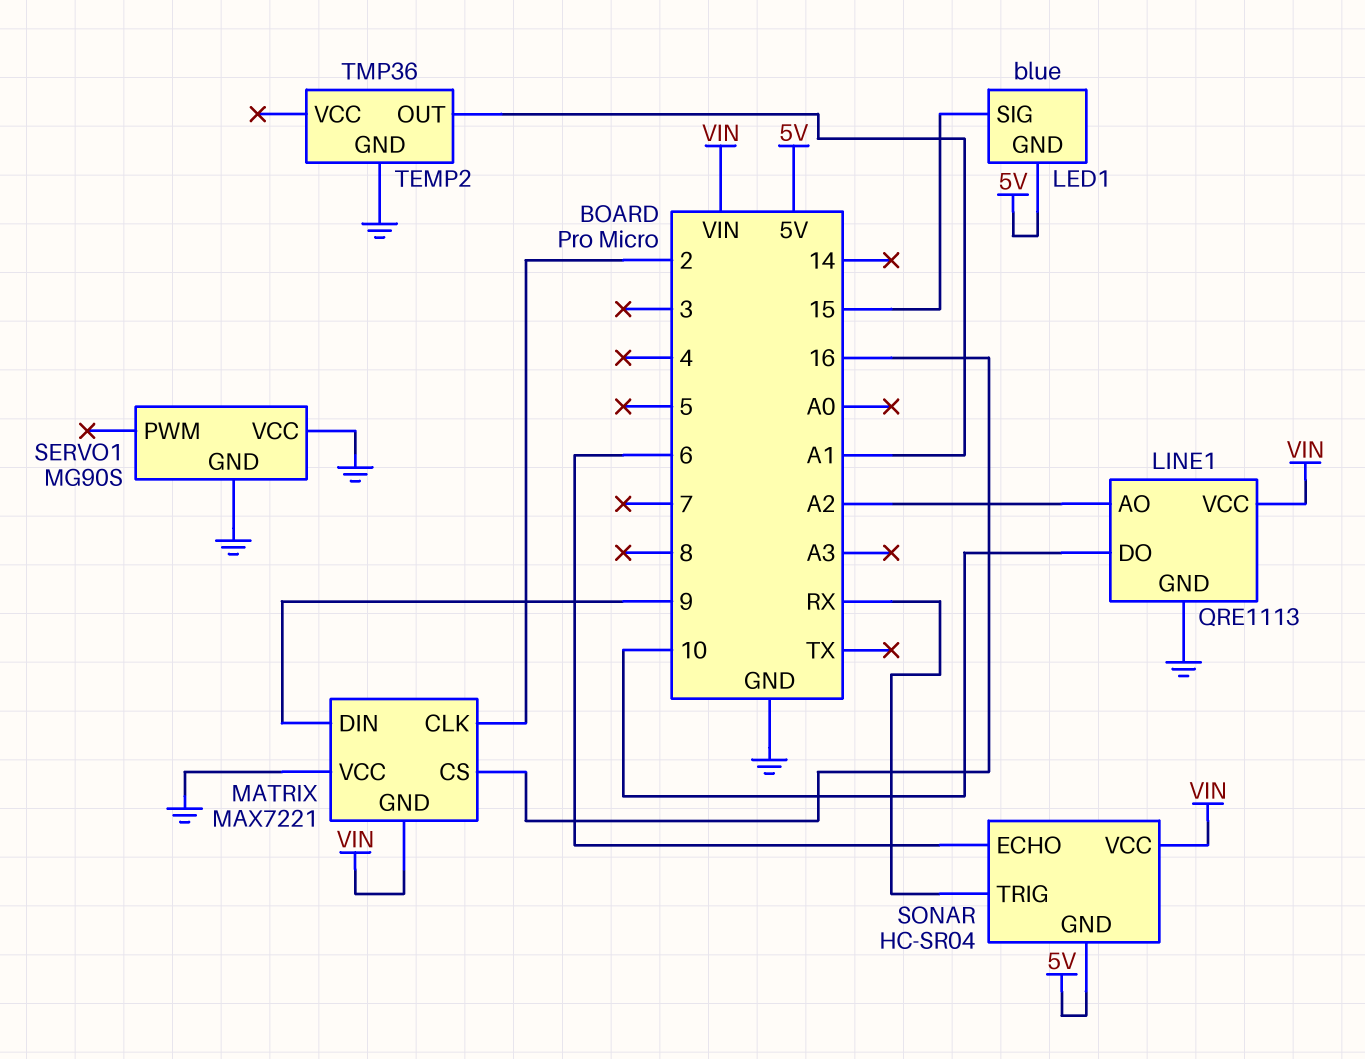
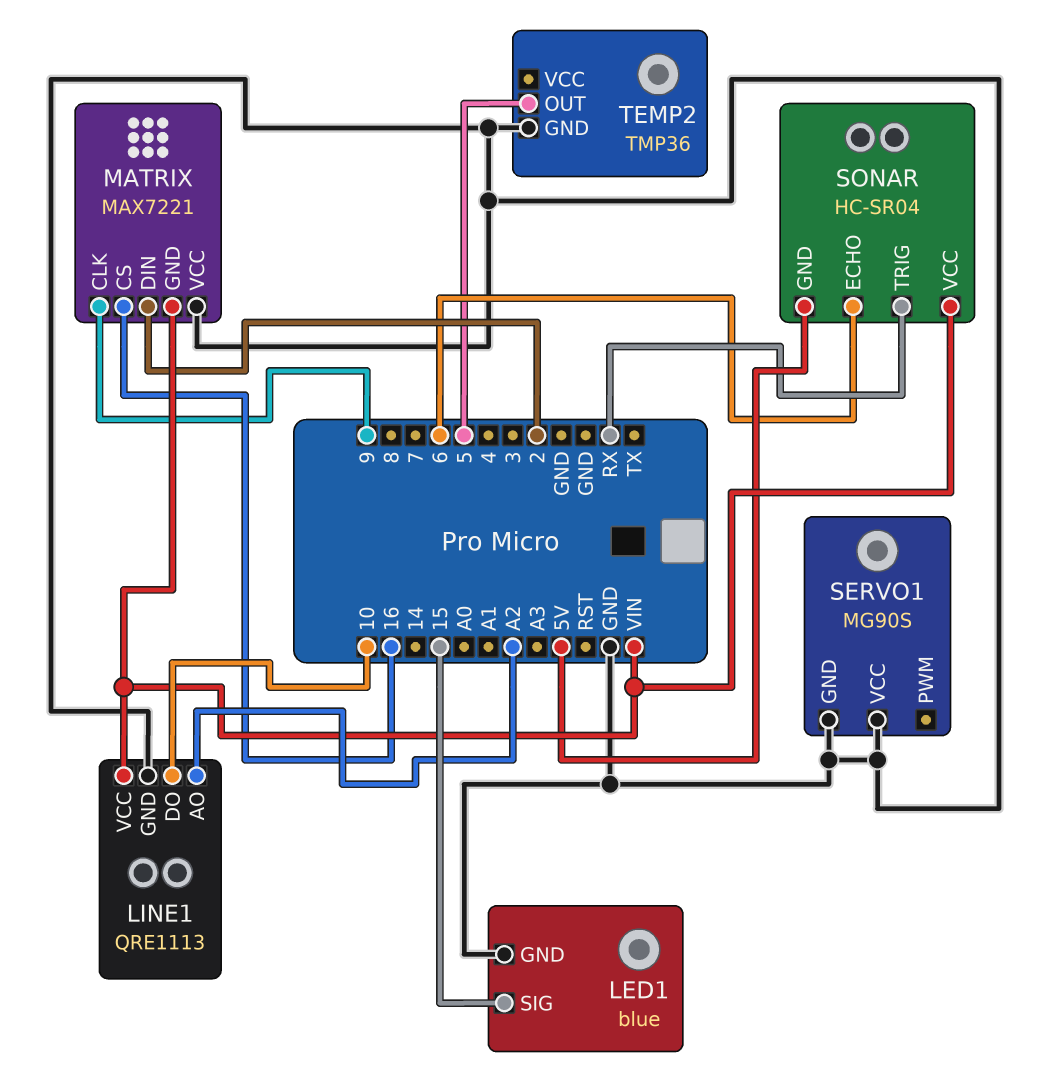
LED1 pin GND: 5V -> GND
MATRIX pin CLK: 2 -> 9
MATRIX pin DIN: 9 -> 2
TEMP2 pin OUT: A1 -> 5

